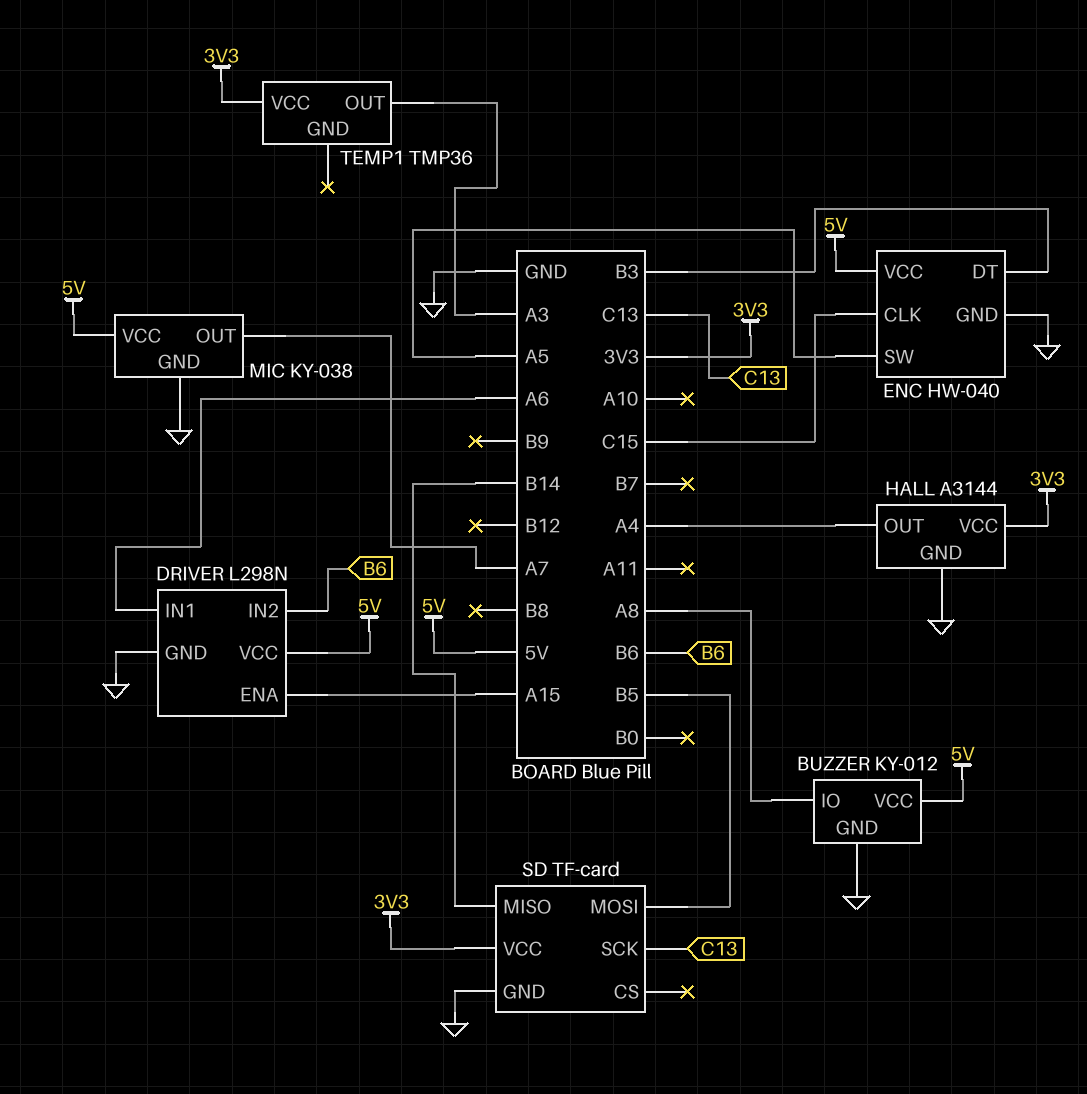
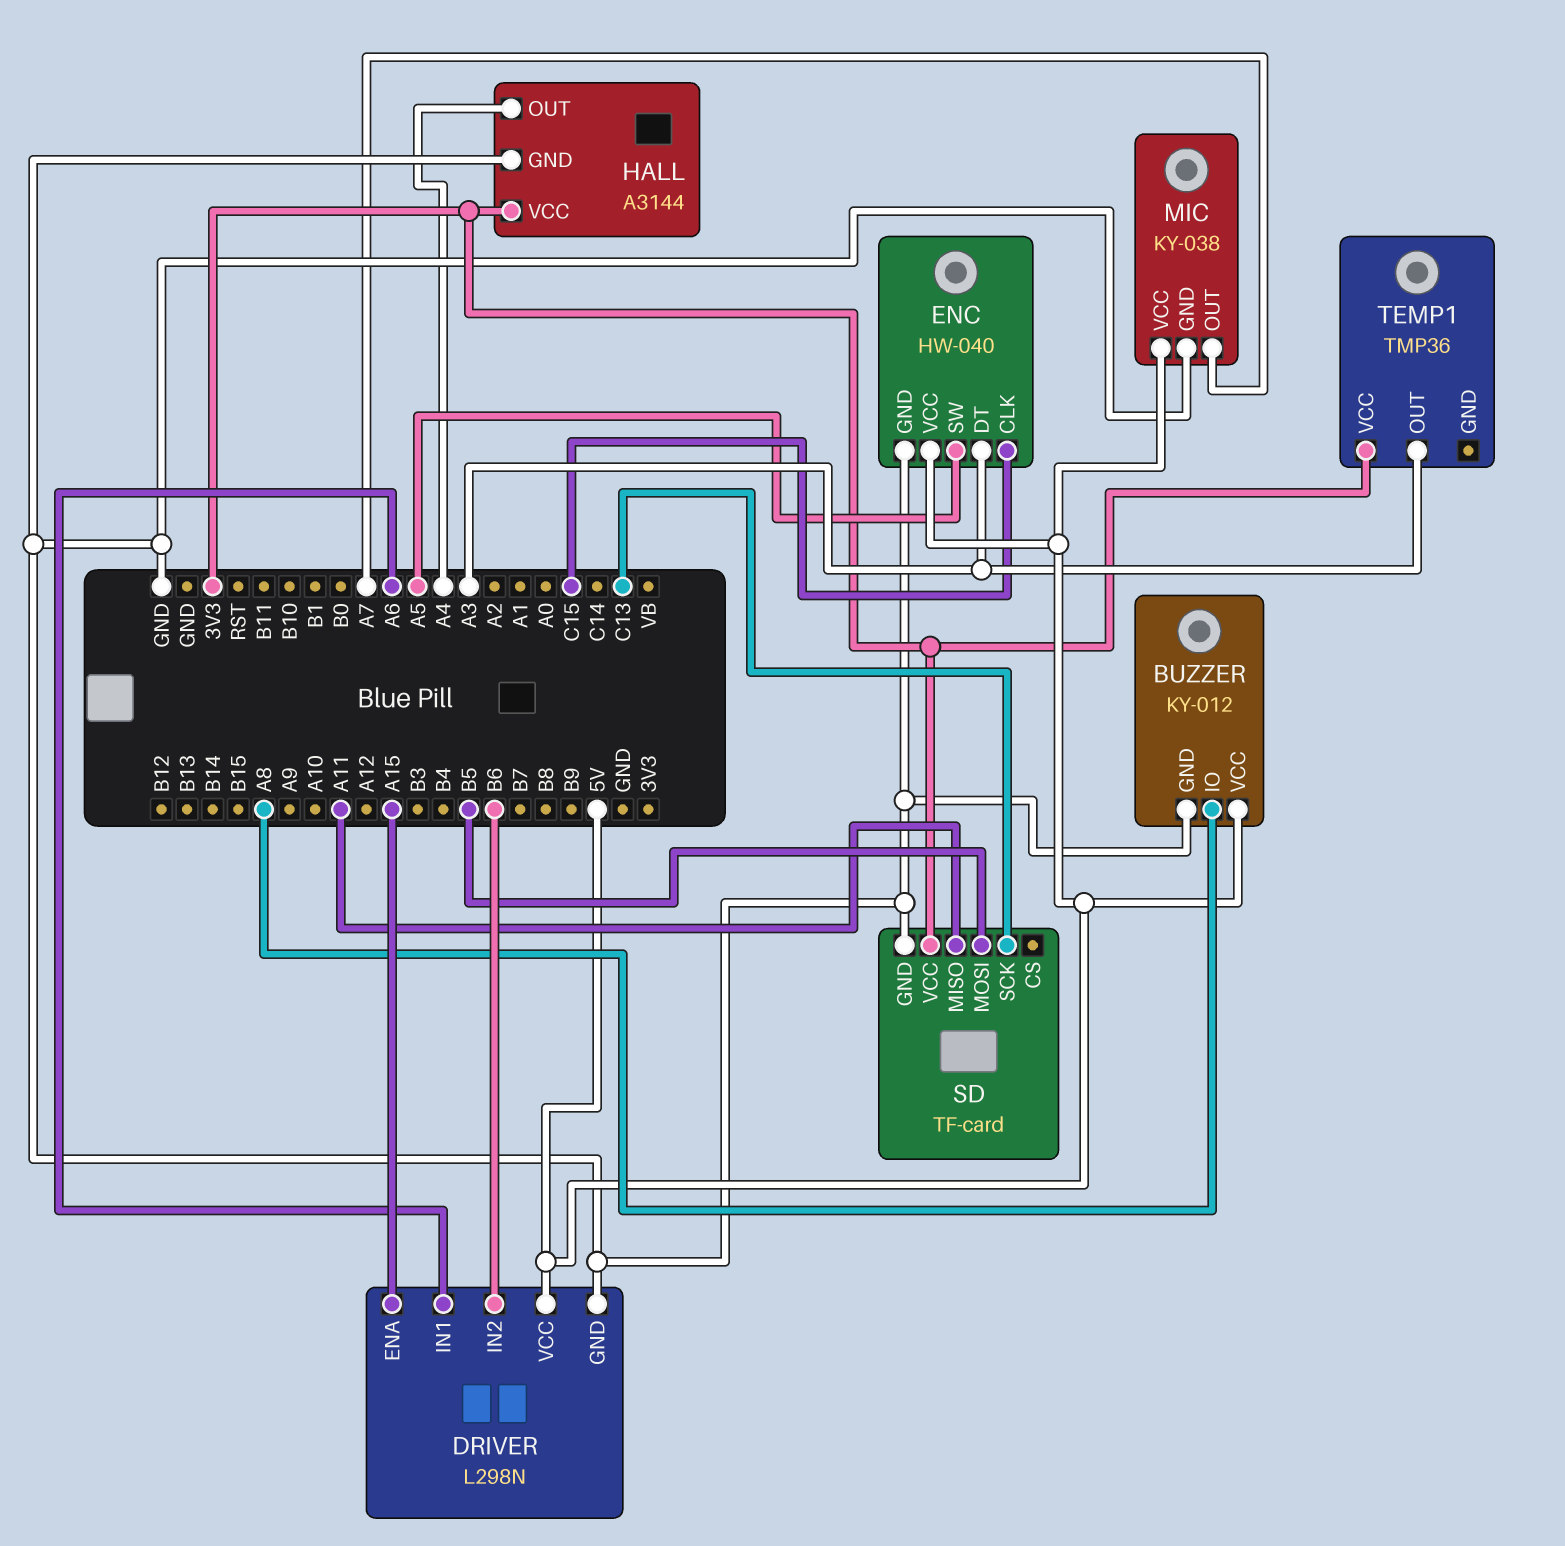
ENC pin DT: B3 -> A3
SD pin MISO: B14 -> A11

